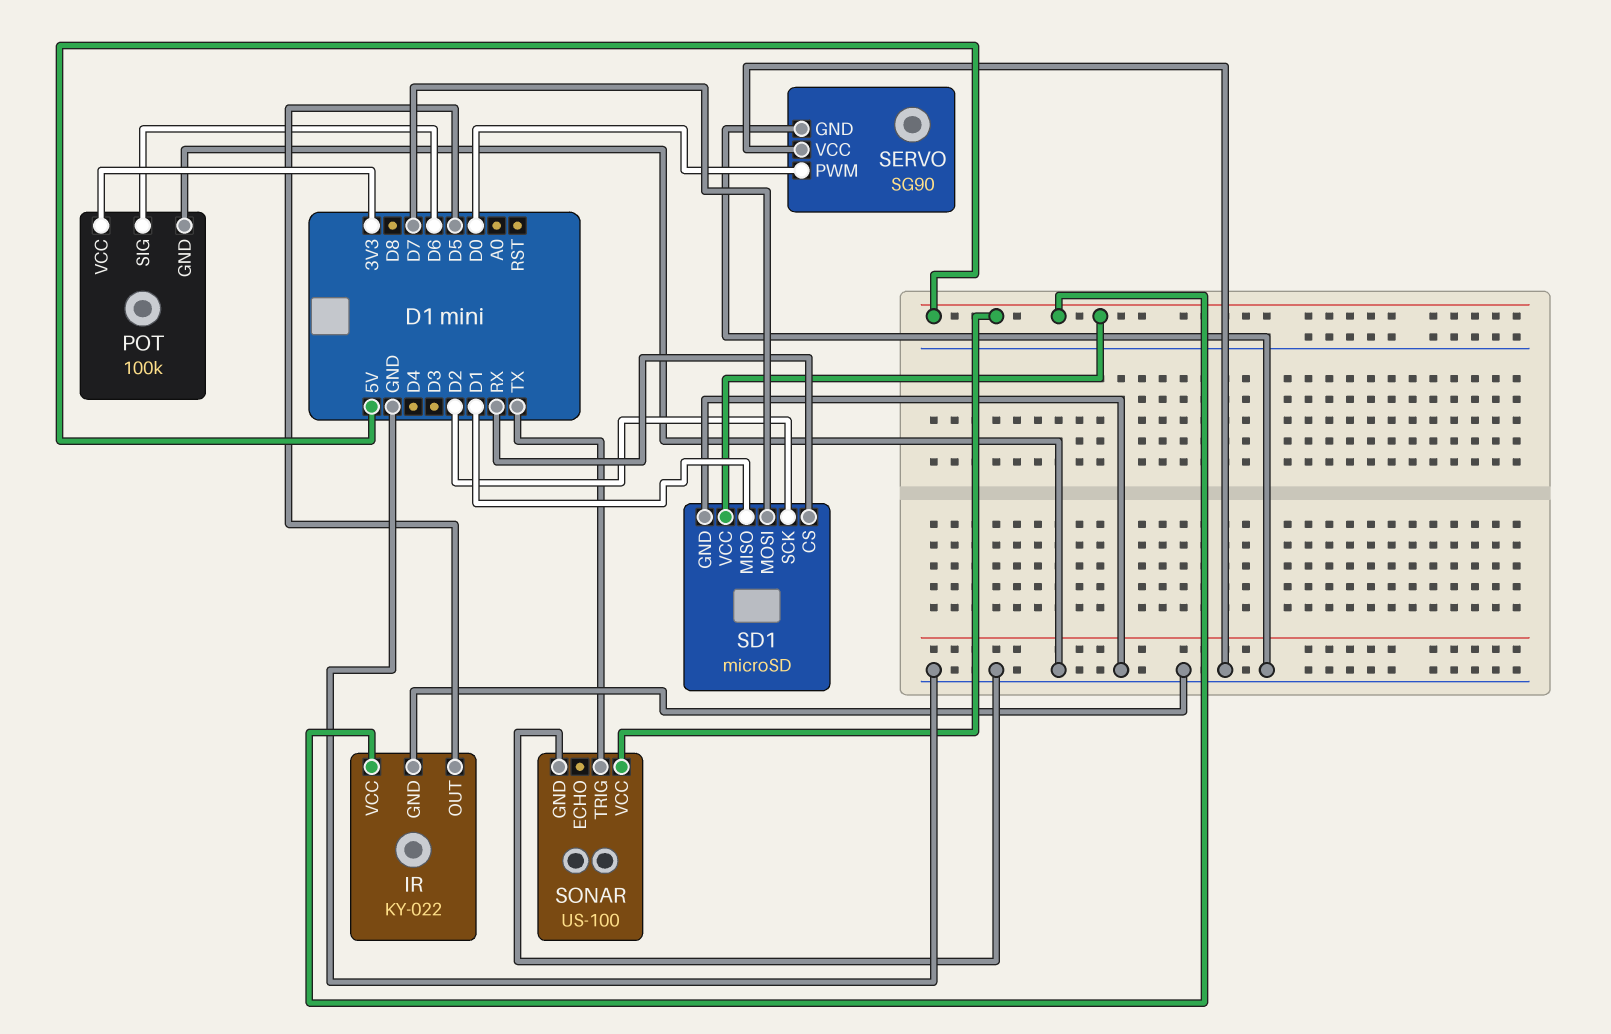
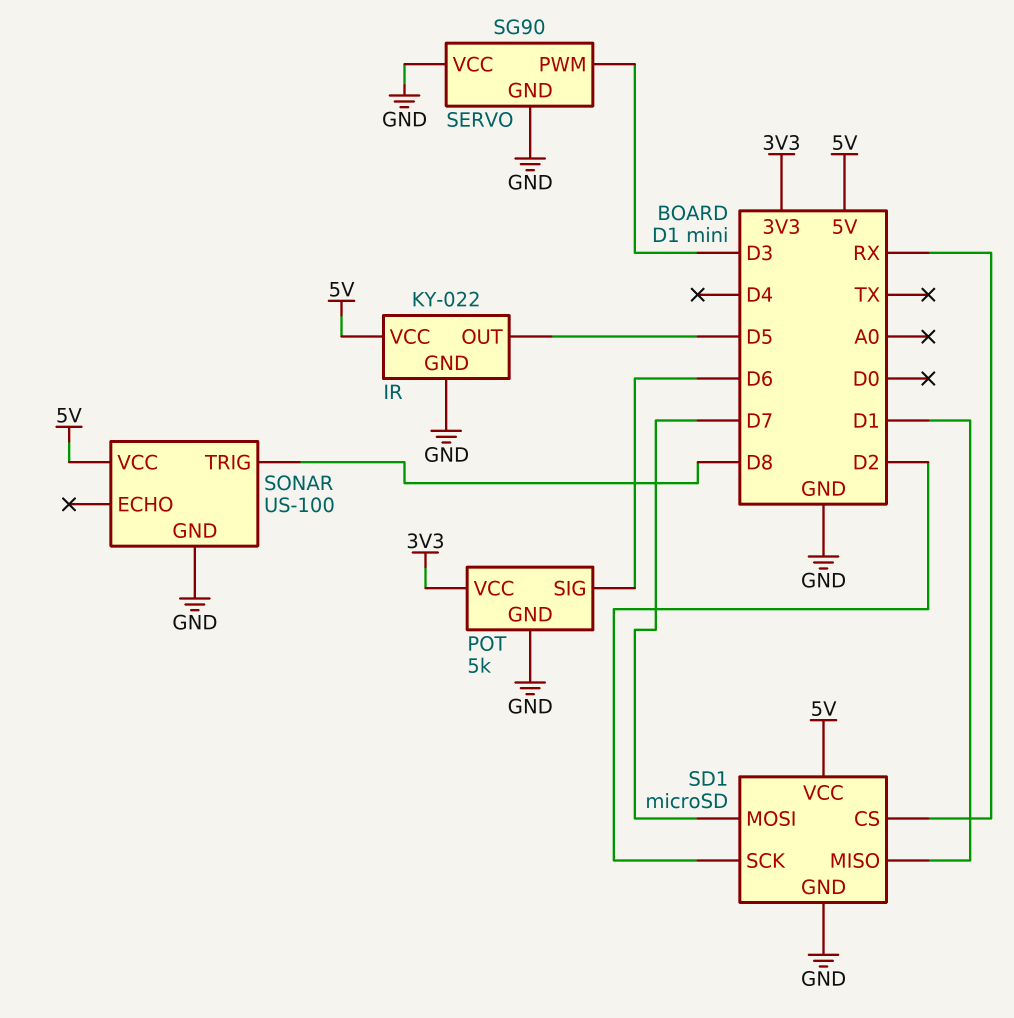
POT: 100k -> 5k
SERVO pin PWM: D0 -> D3
SONAR pin TRIG: TX -> D8

